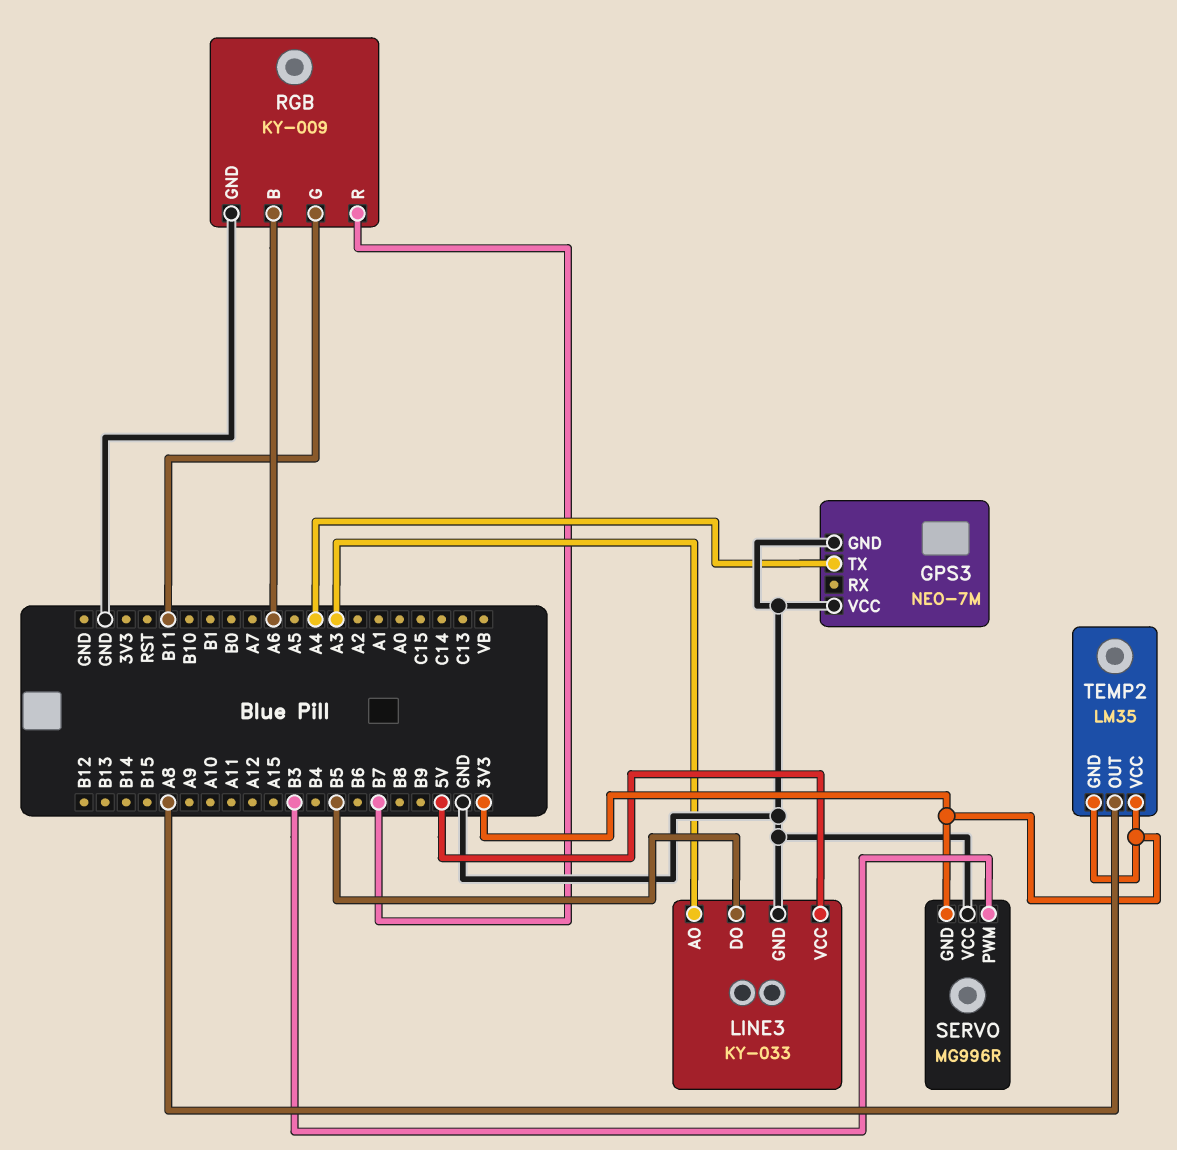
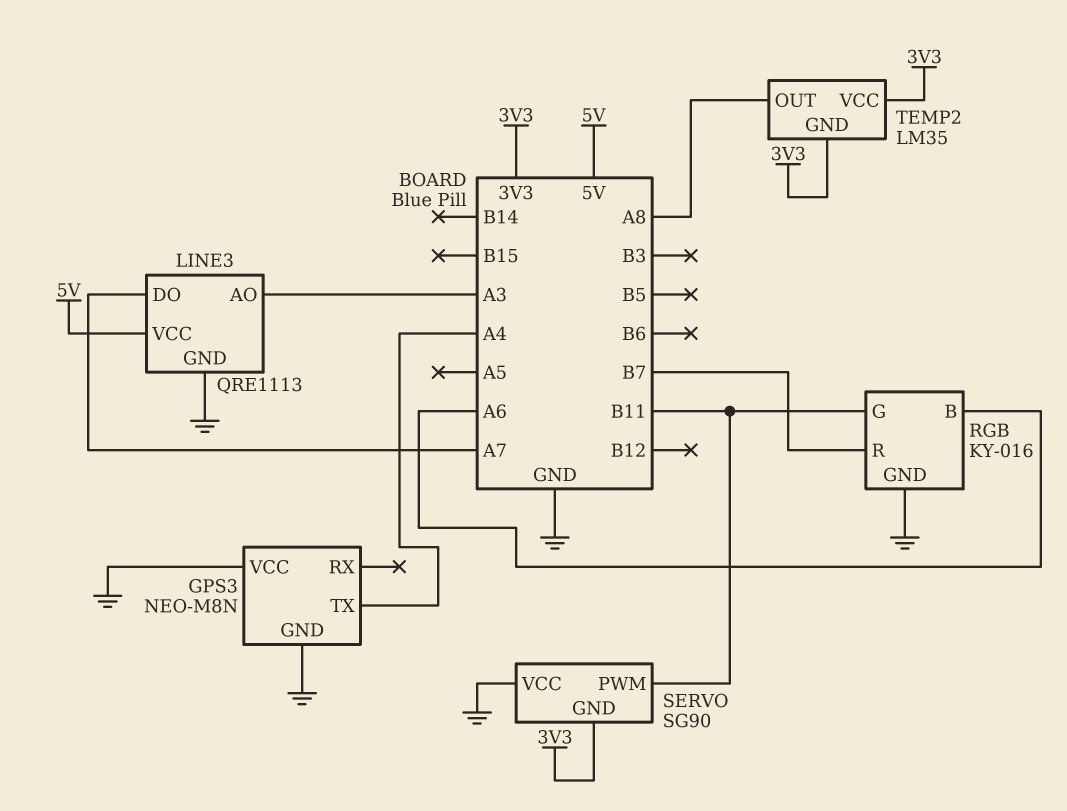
GPS3: NEO-7M -> NEO-M8N
LINE3: KY-033 -> QRE1113
LINE3 pin DO: B5 -> A7
RGB: KY-009 -> KY-016
SERVO: MG996R -> SG90
SERVO pin PWM: B3 -> B11

